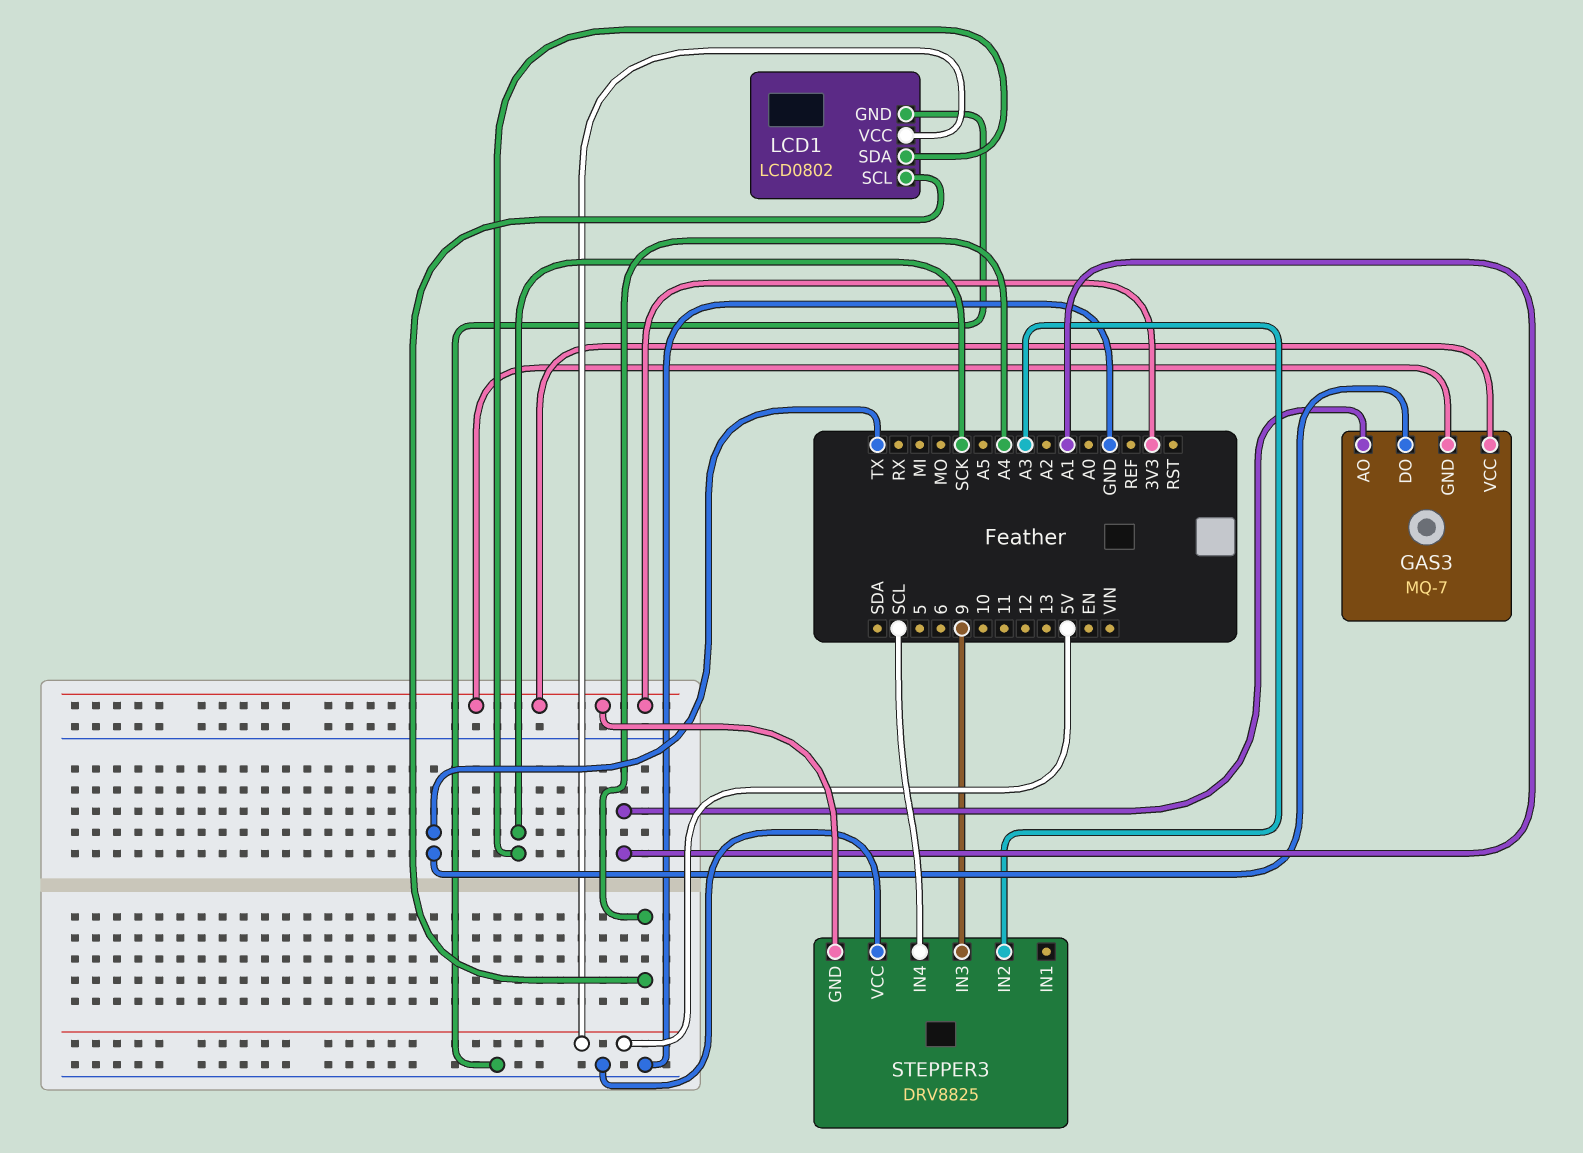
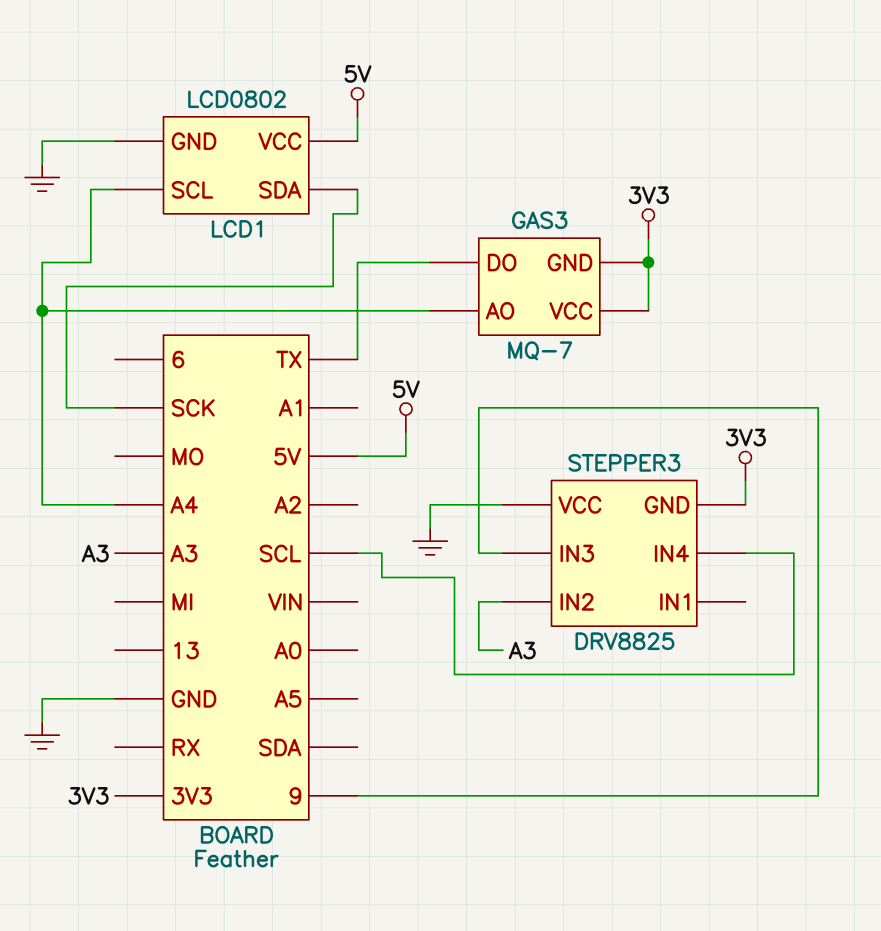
GAS3 pin AO: A1 -> A4

